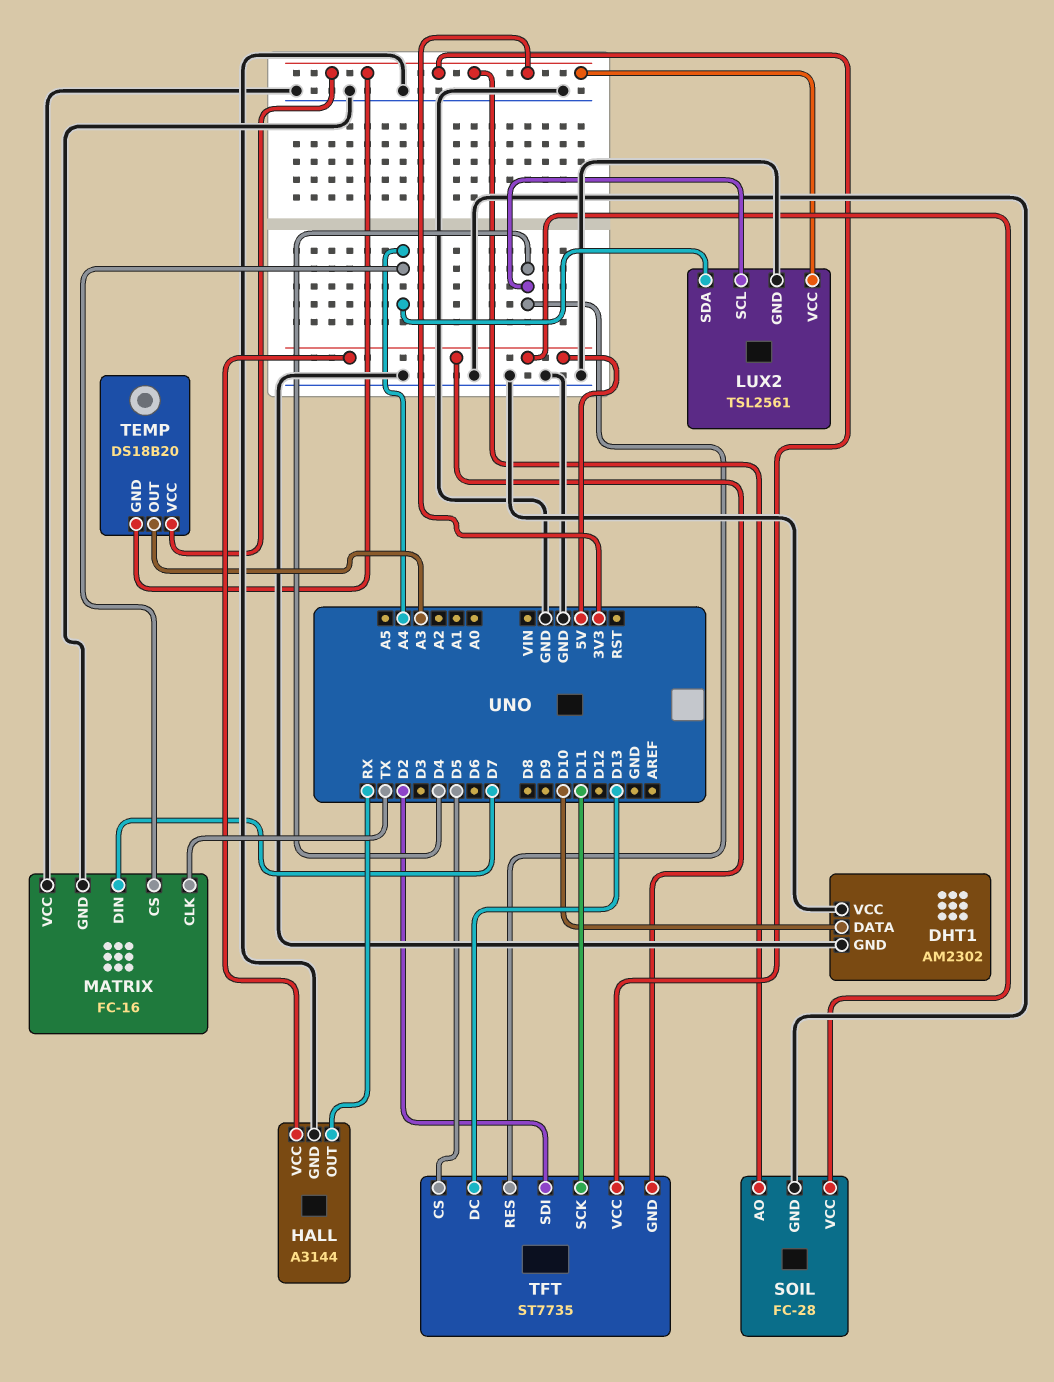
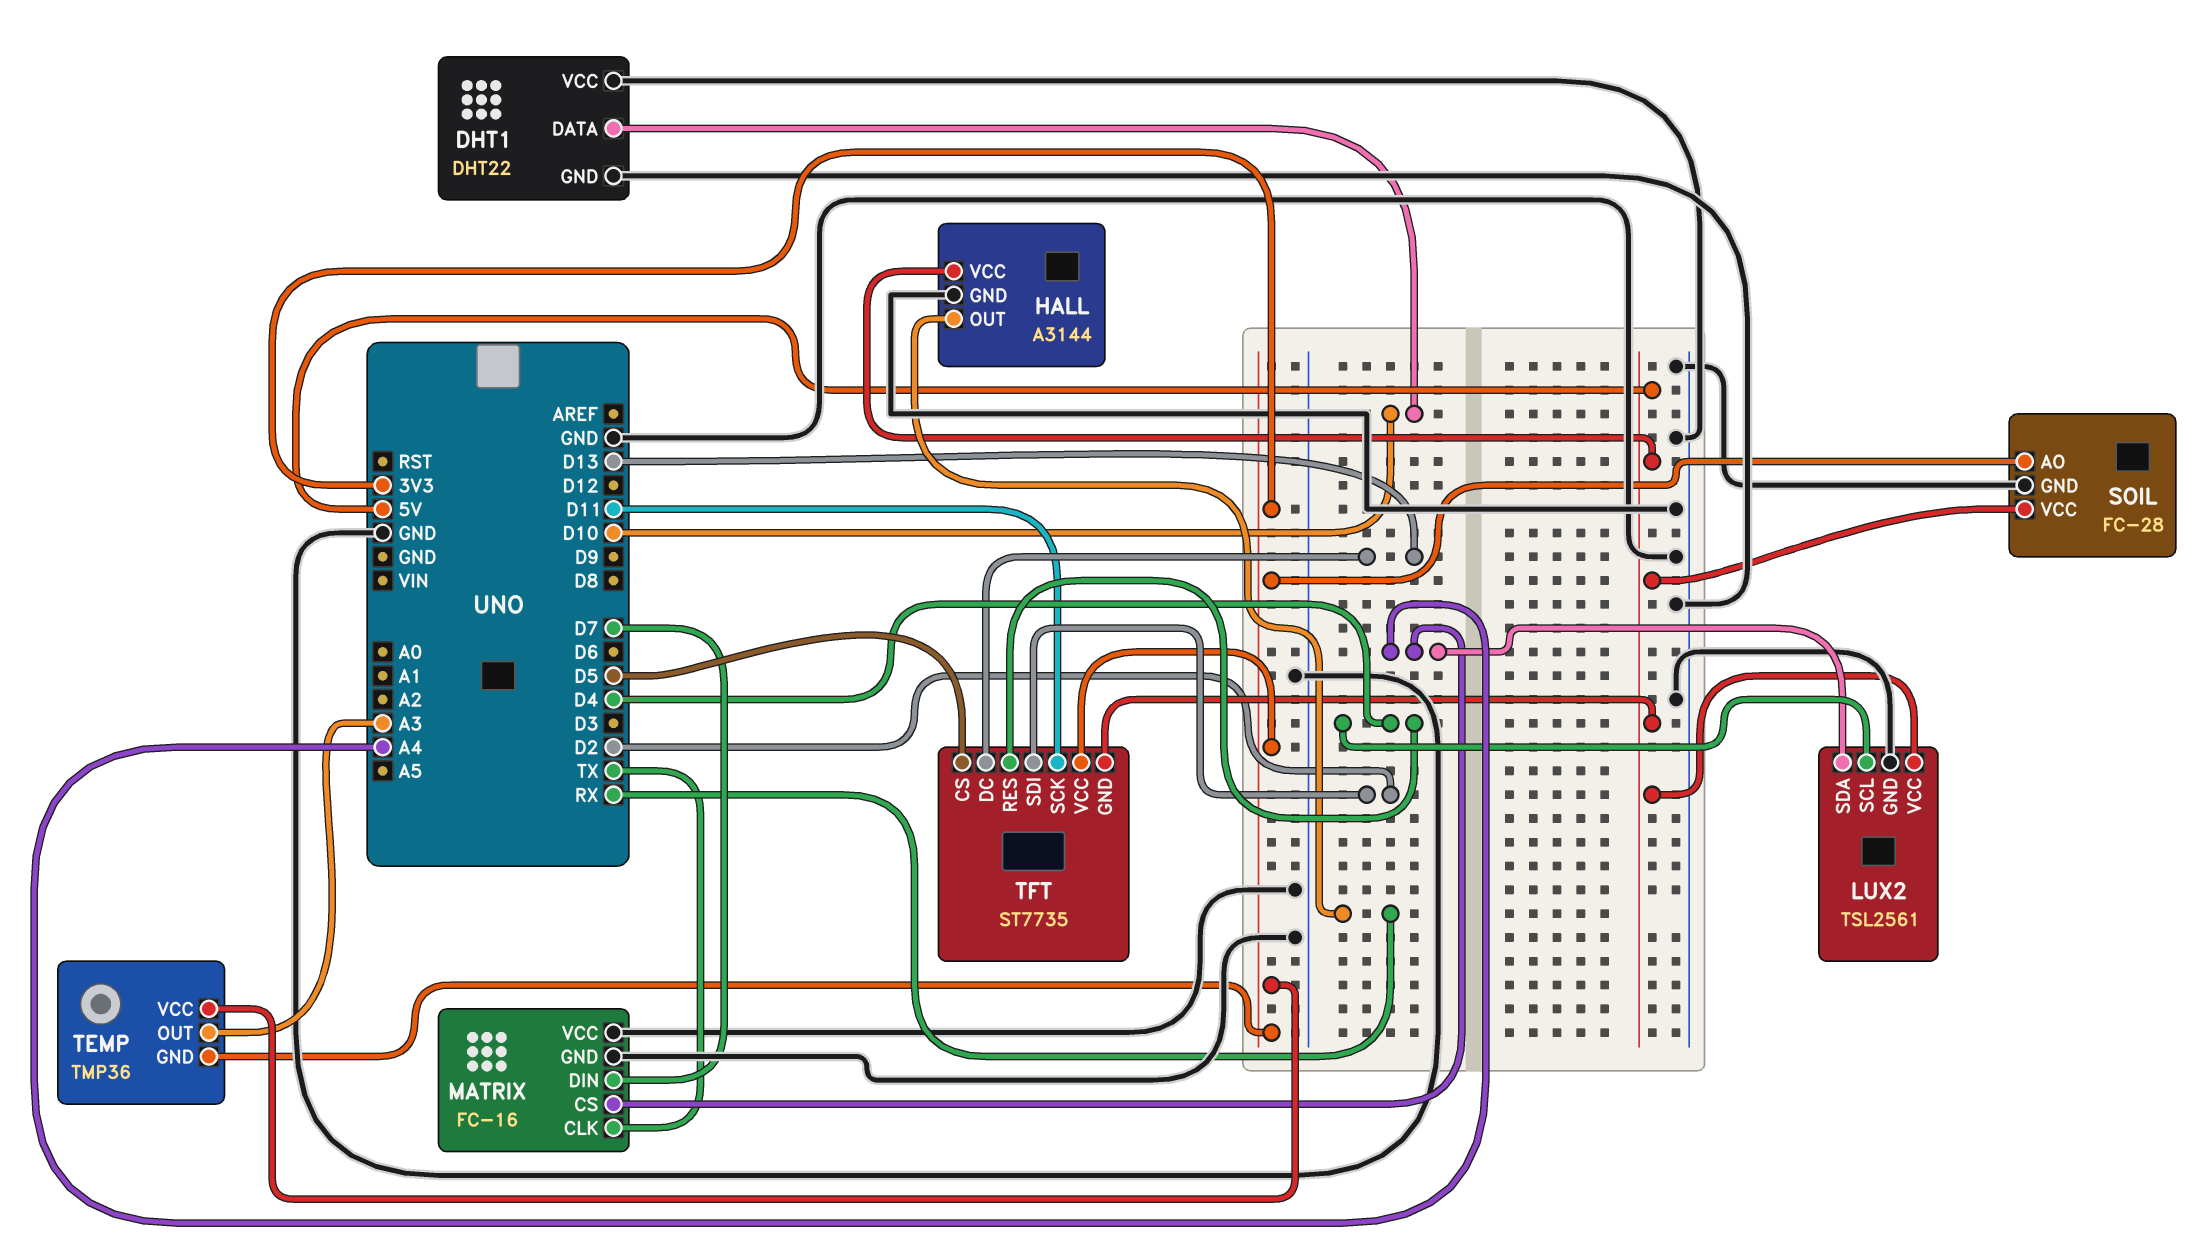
DHT1: AM2302 -> DHT22
LUX2 pin VCC: 3V3 -> 5V
TEMP: DS18B20 -> TMP36

